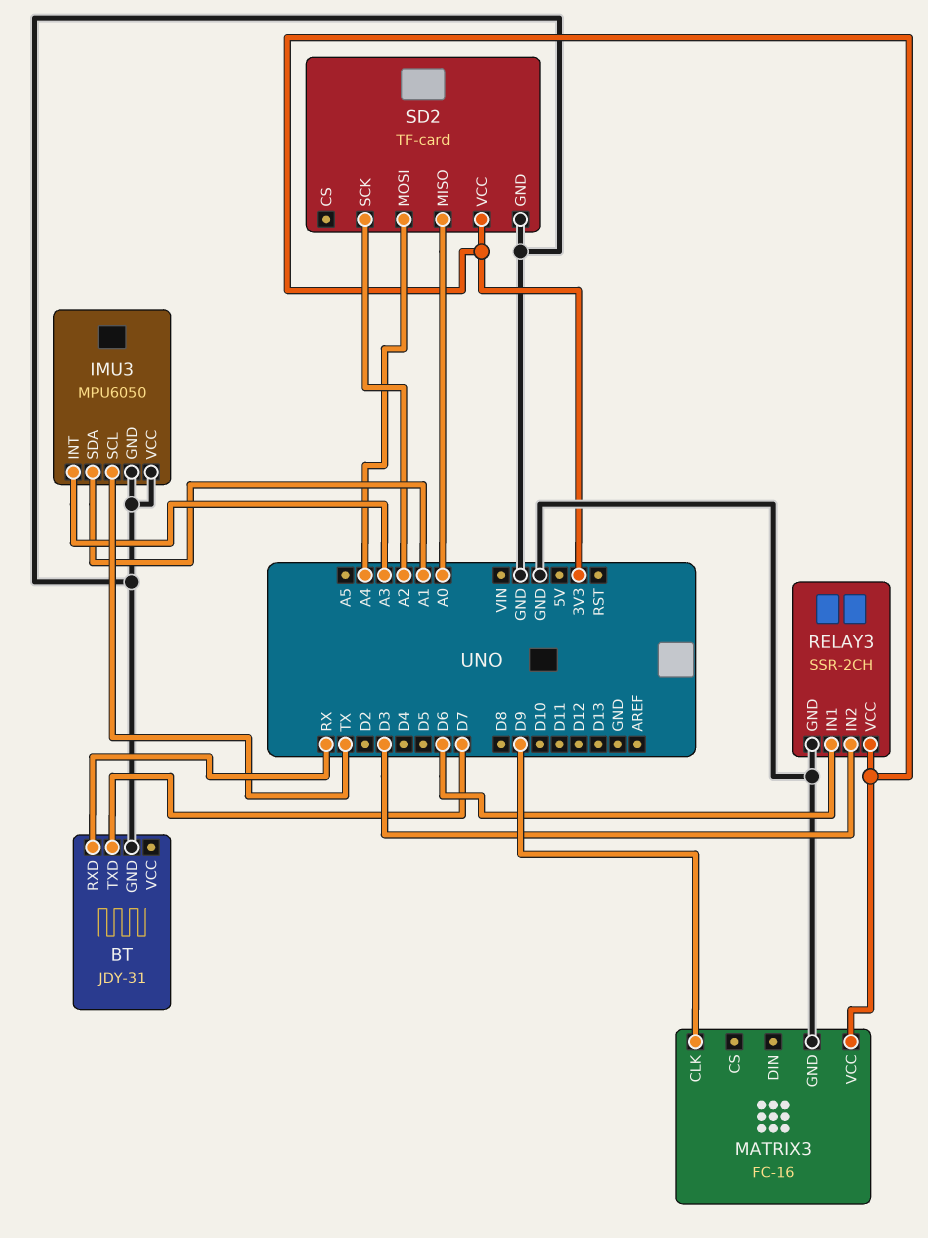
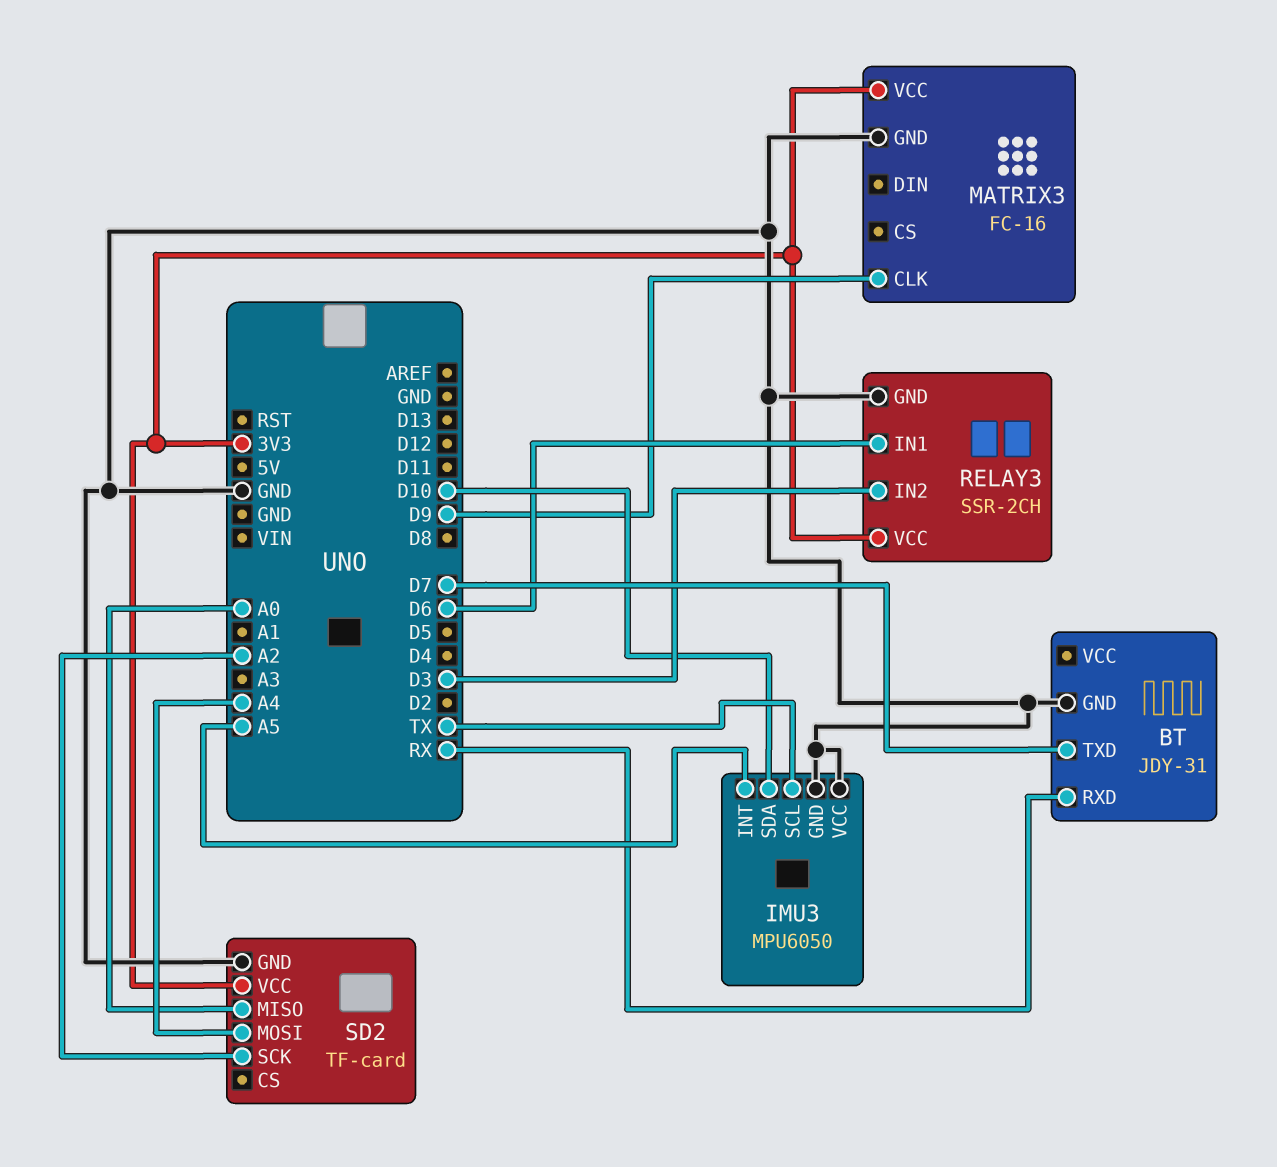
IMU3 pin INT: A3 -> A5
IMU3 pin SDA: A1 -> D10

